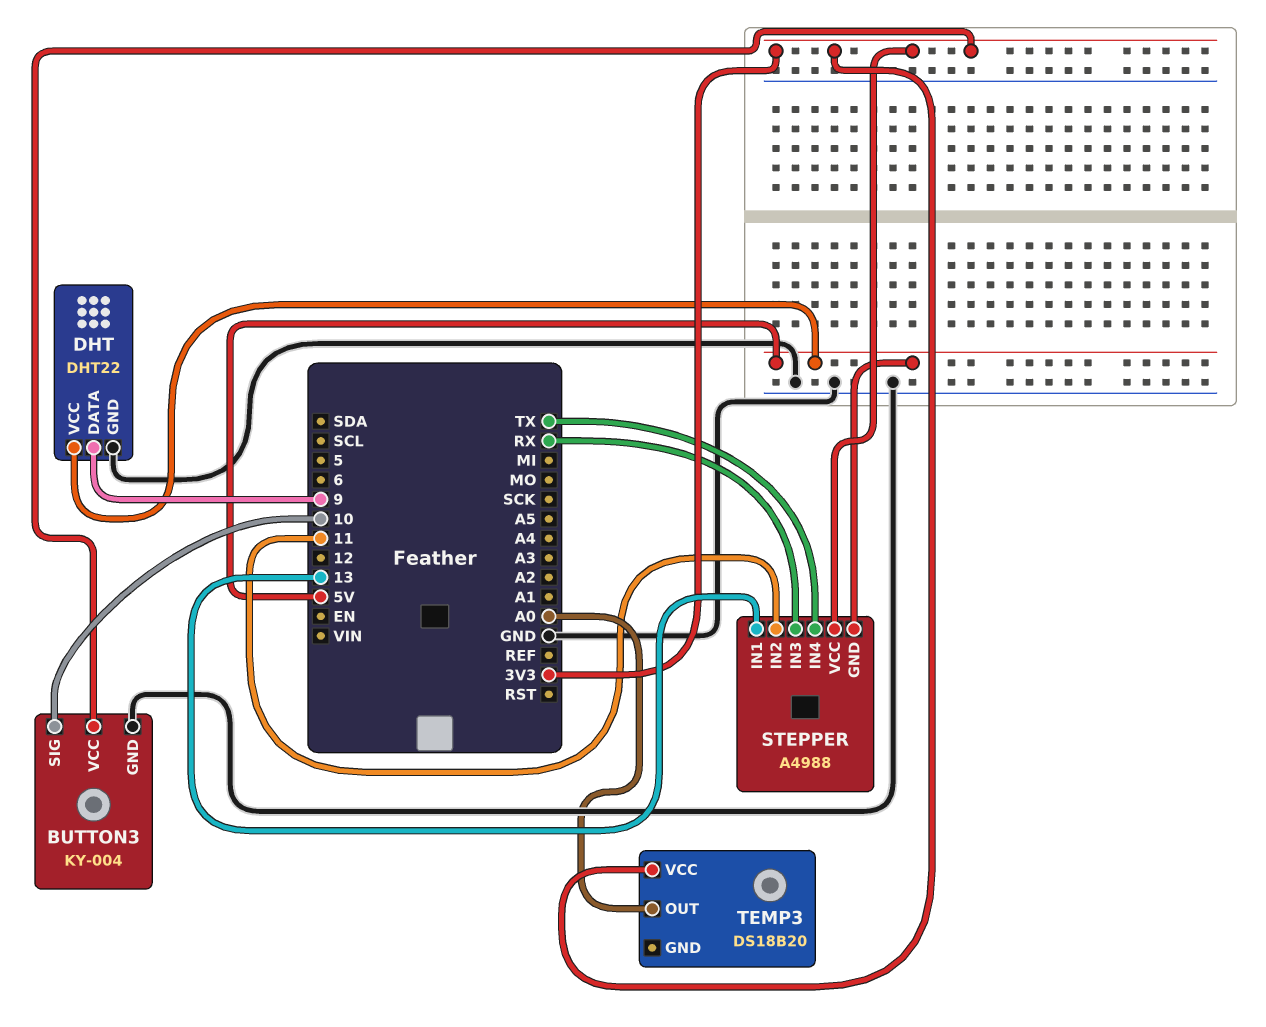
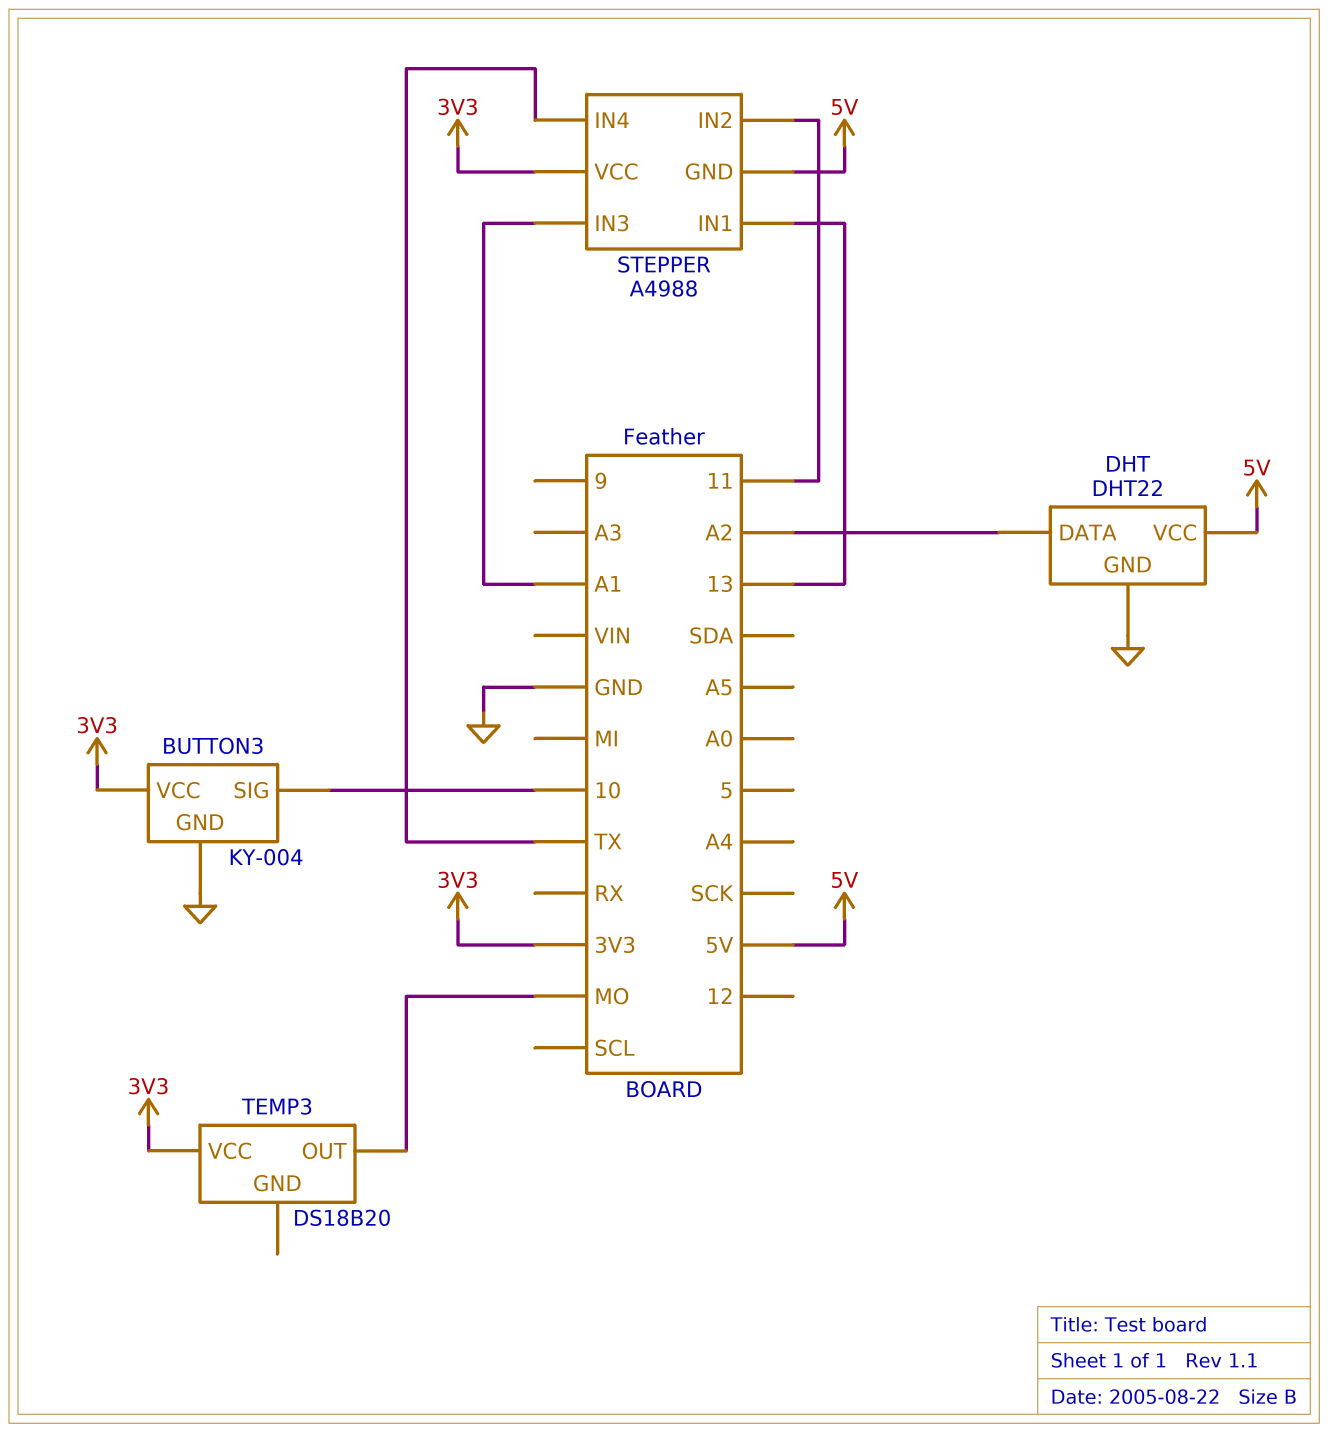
DHT pin DATA: 9 -> A2
STEPPER pin IN3: RX -> A1
TEMP3 pin OUT: A0 -> MO

